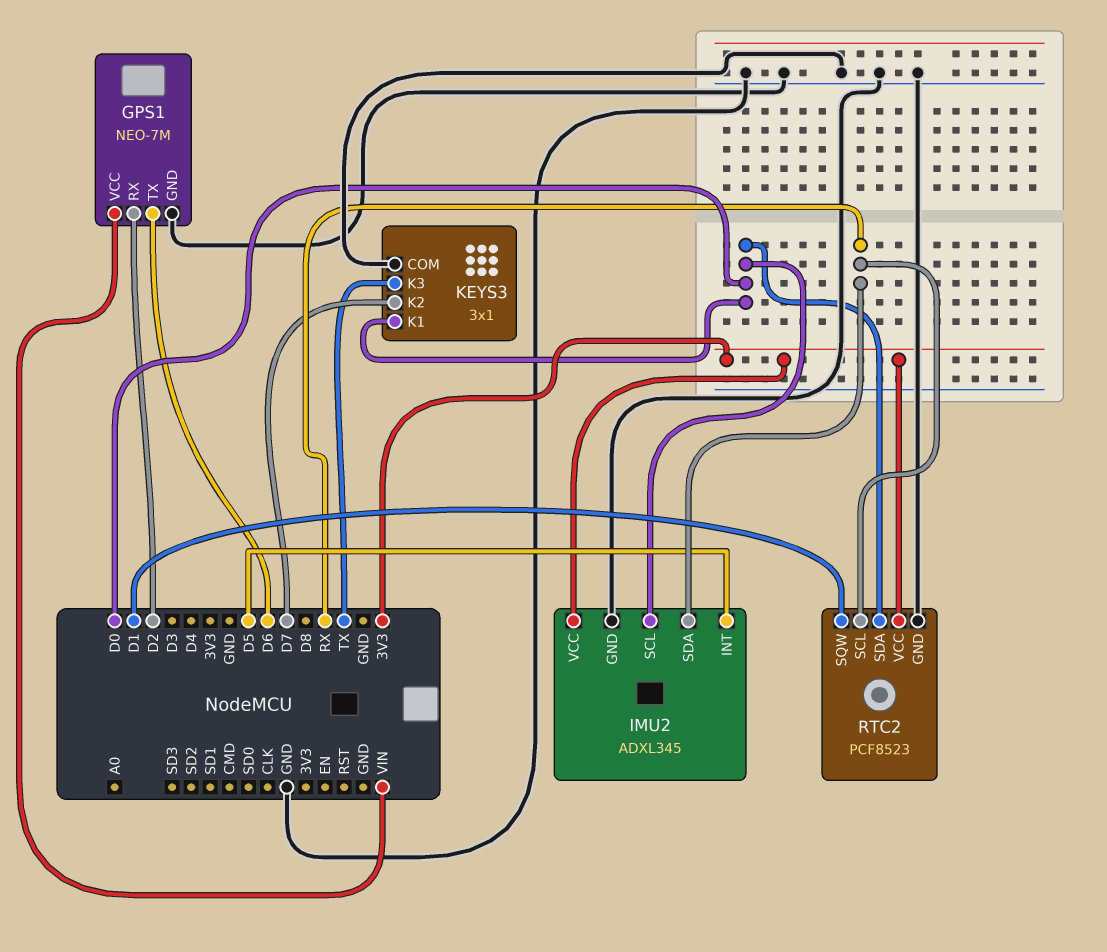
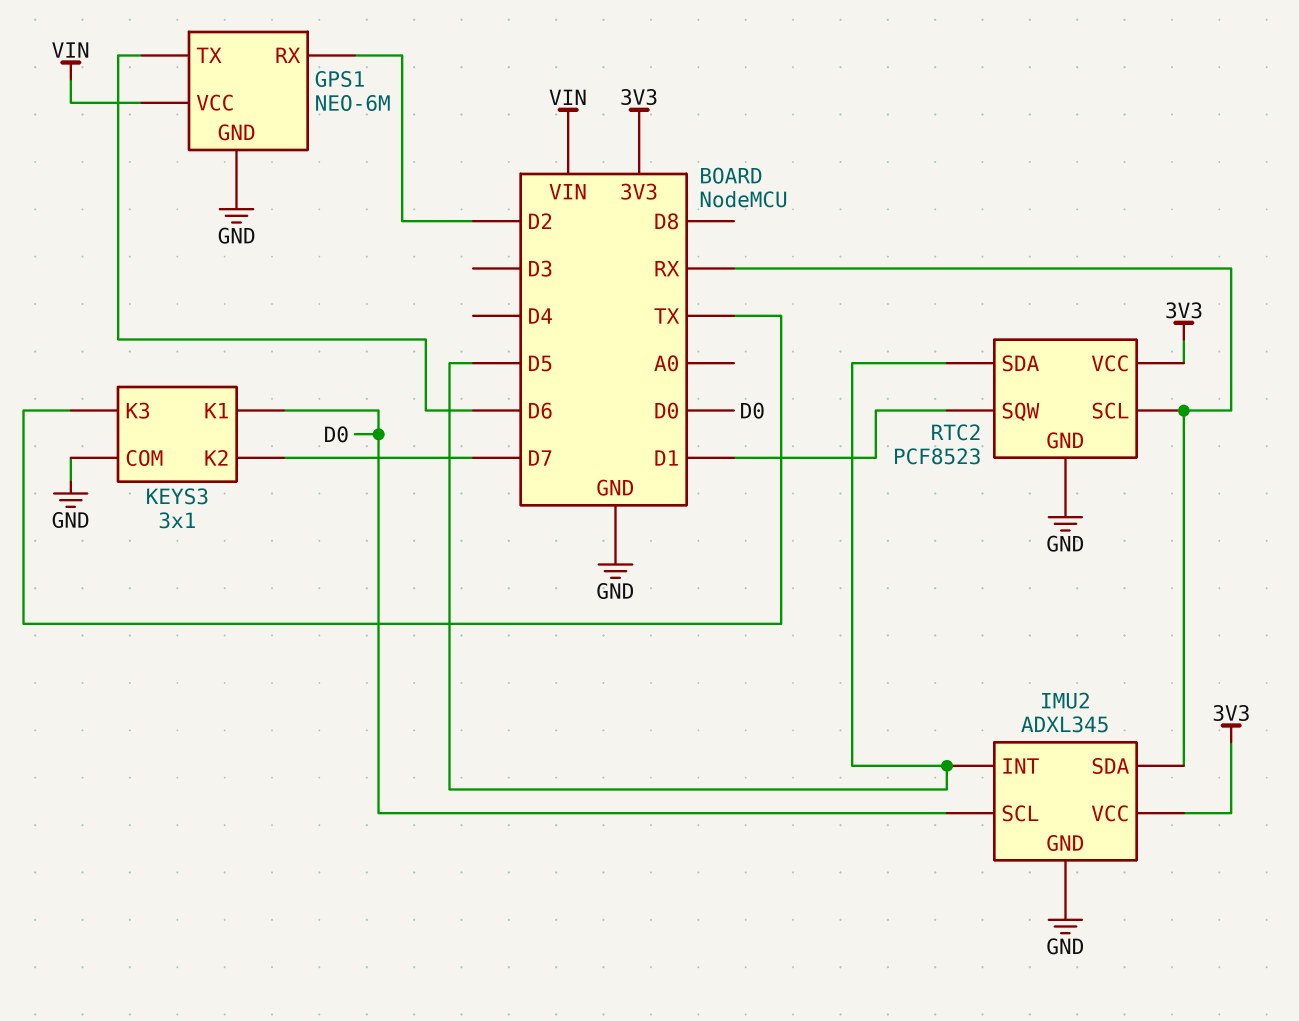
GPS1: NEO-7M -> NEO-6M
RTC2 pin SDA: D0 -> D5

